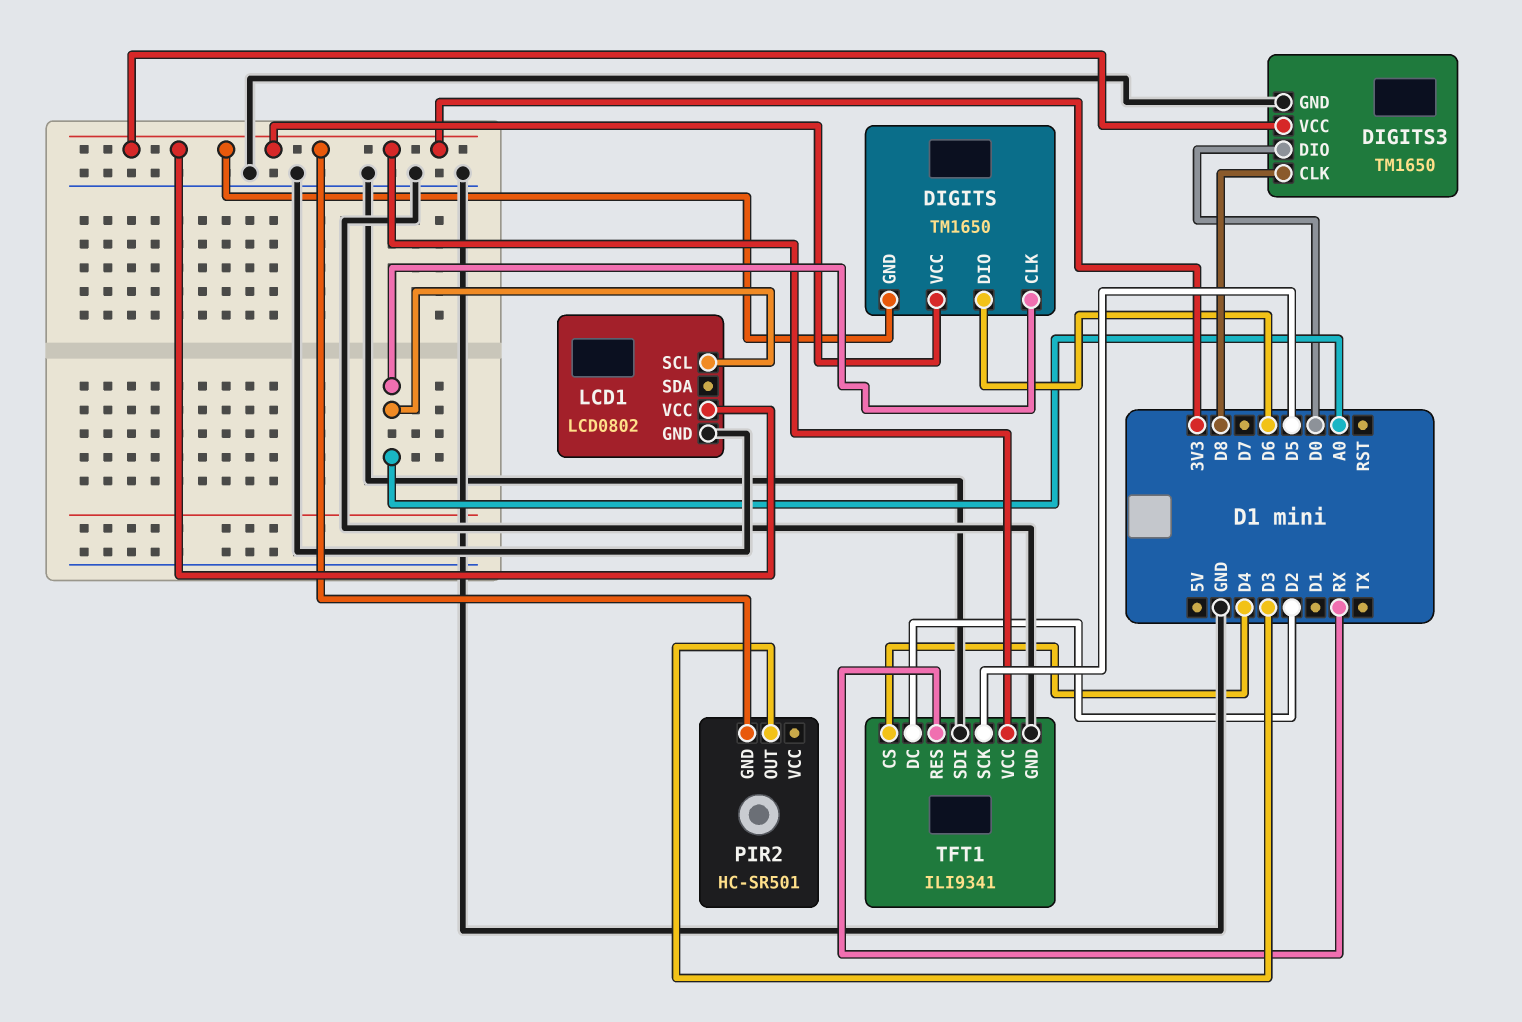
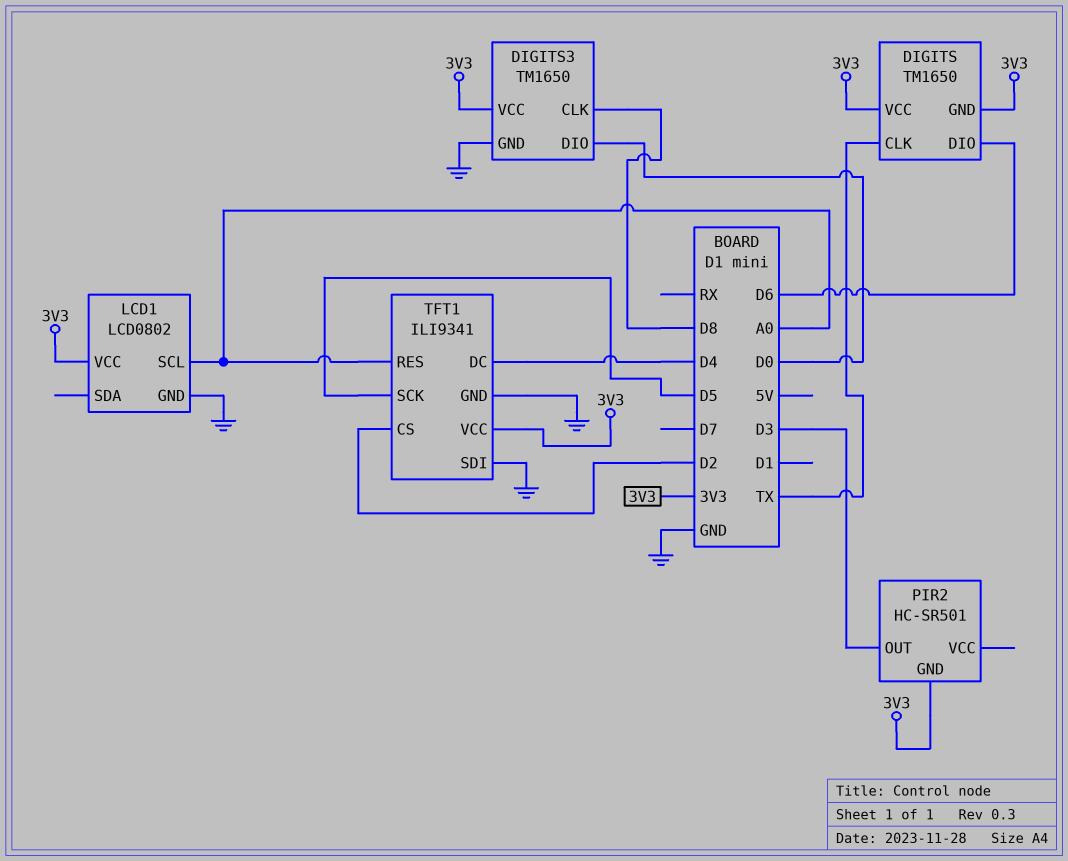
DIGITS pin CLK: A0 -> TX
TFT1 pin CS: D4 -> D2
TFT1 pin DC: D2 -> D4
TFT1 pin RES: RX -> A0

